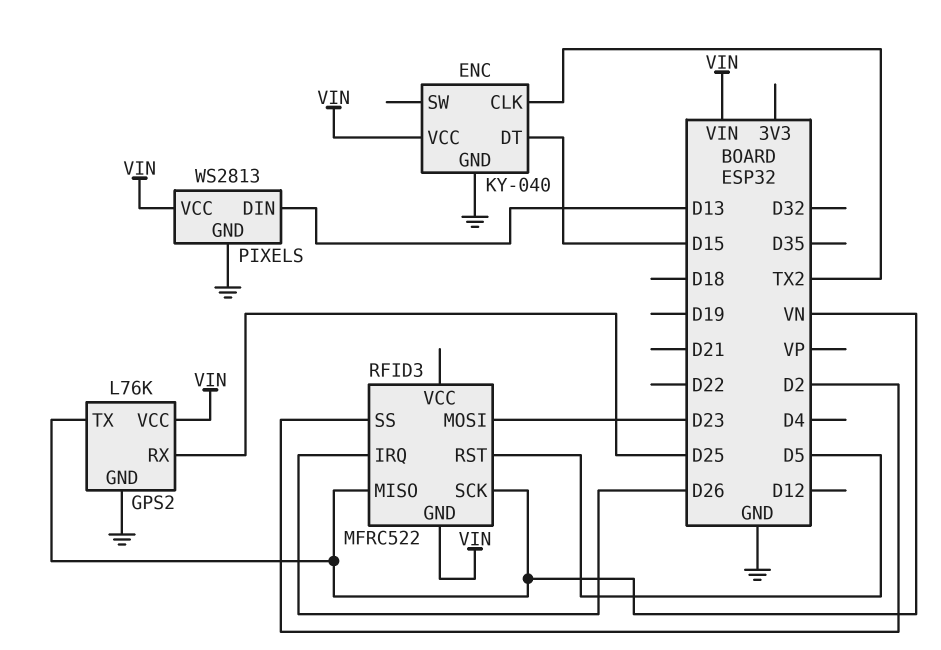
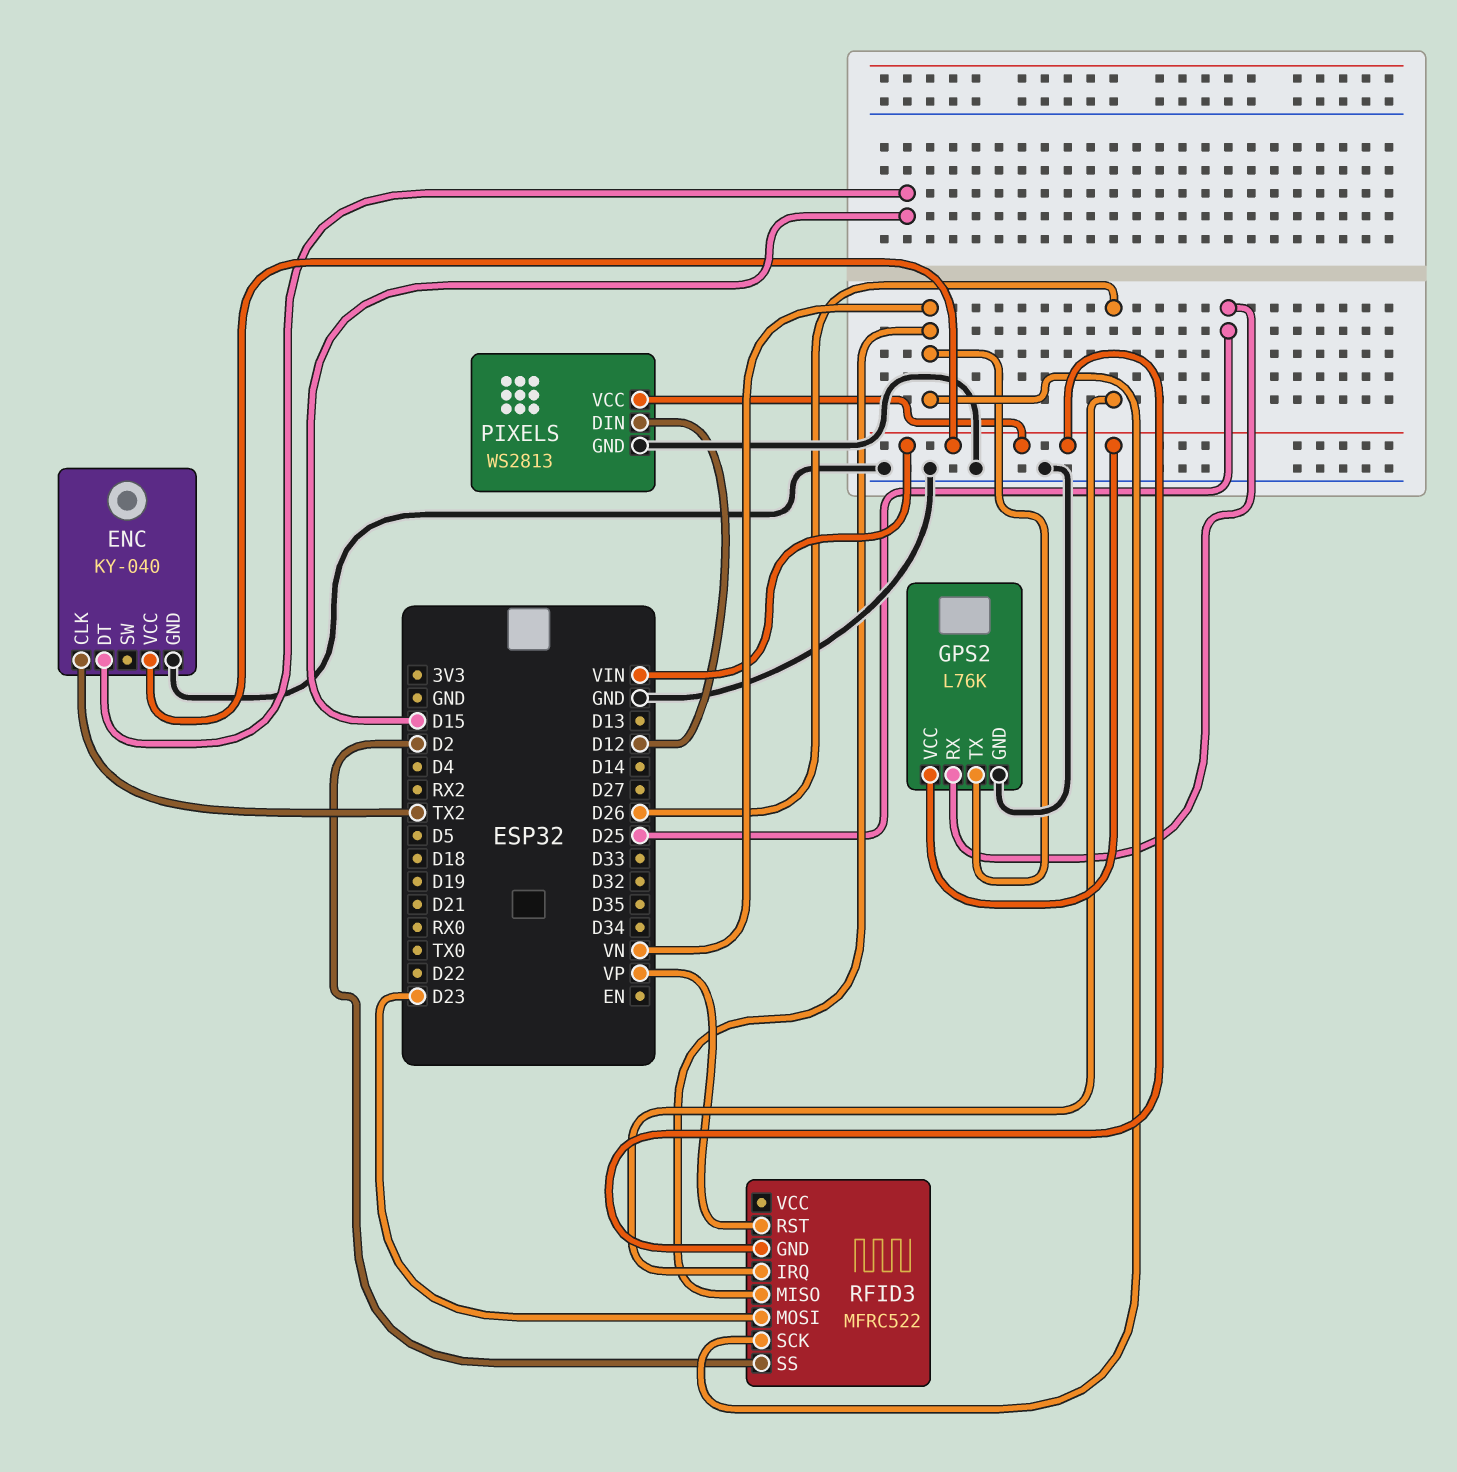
PIXELS pin DIN: D13 -> D12
RFID3 pin RST: D5 -> VP

